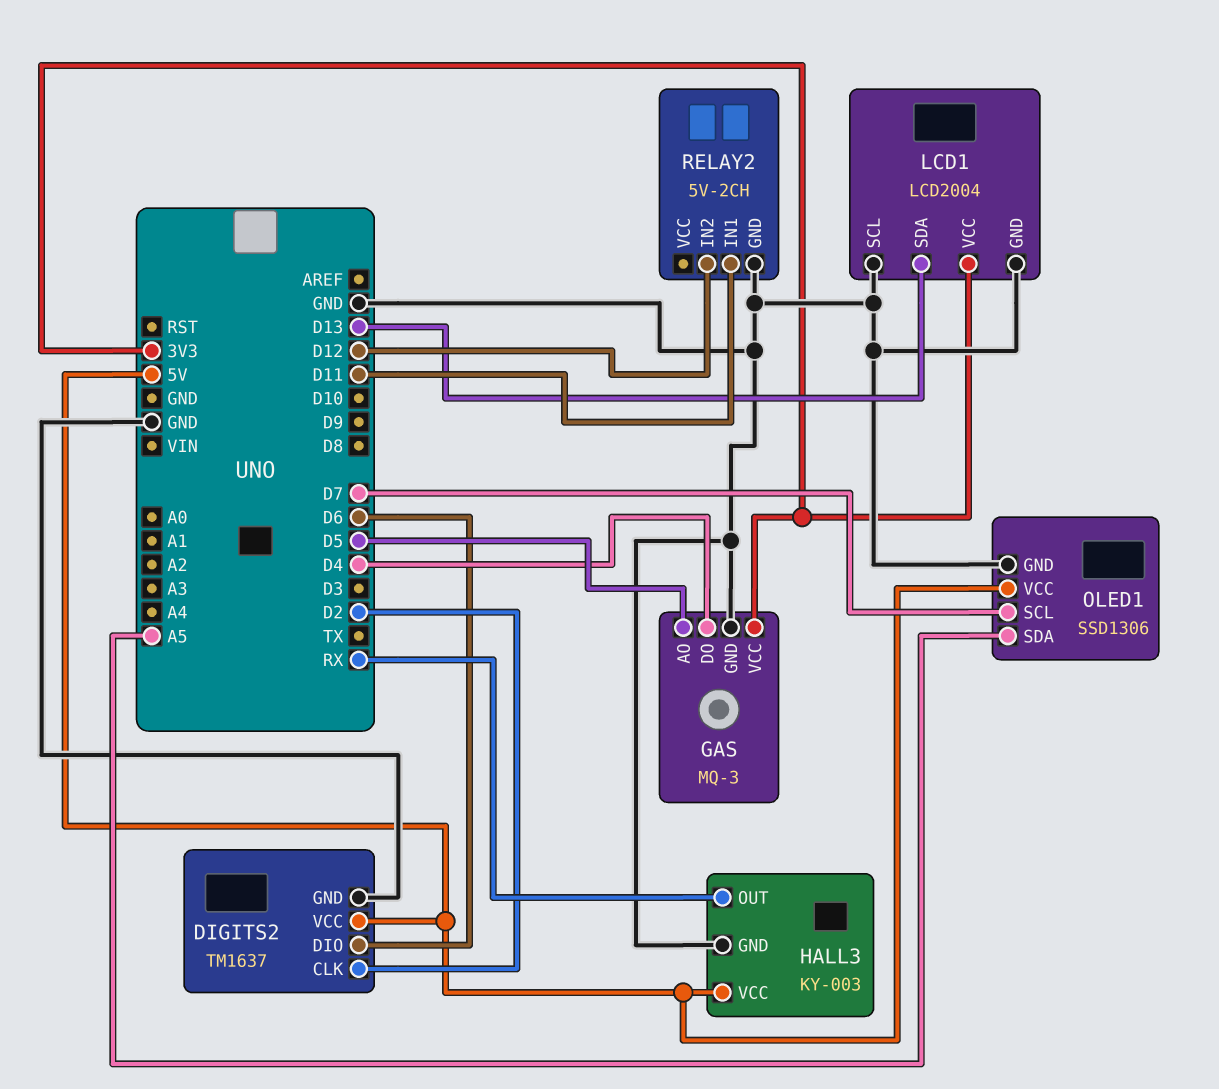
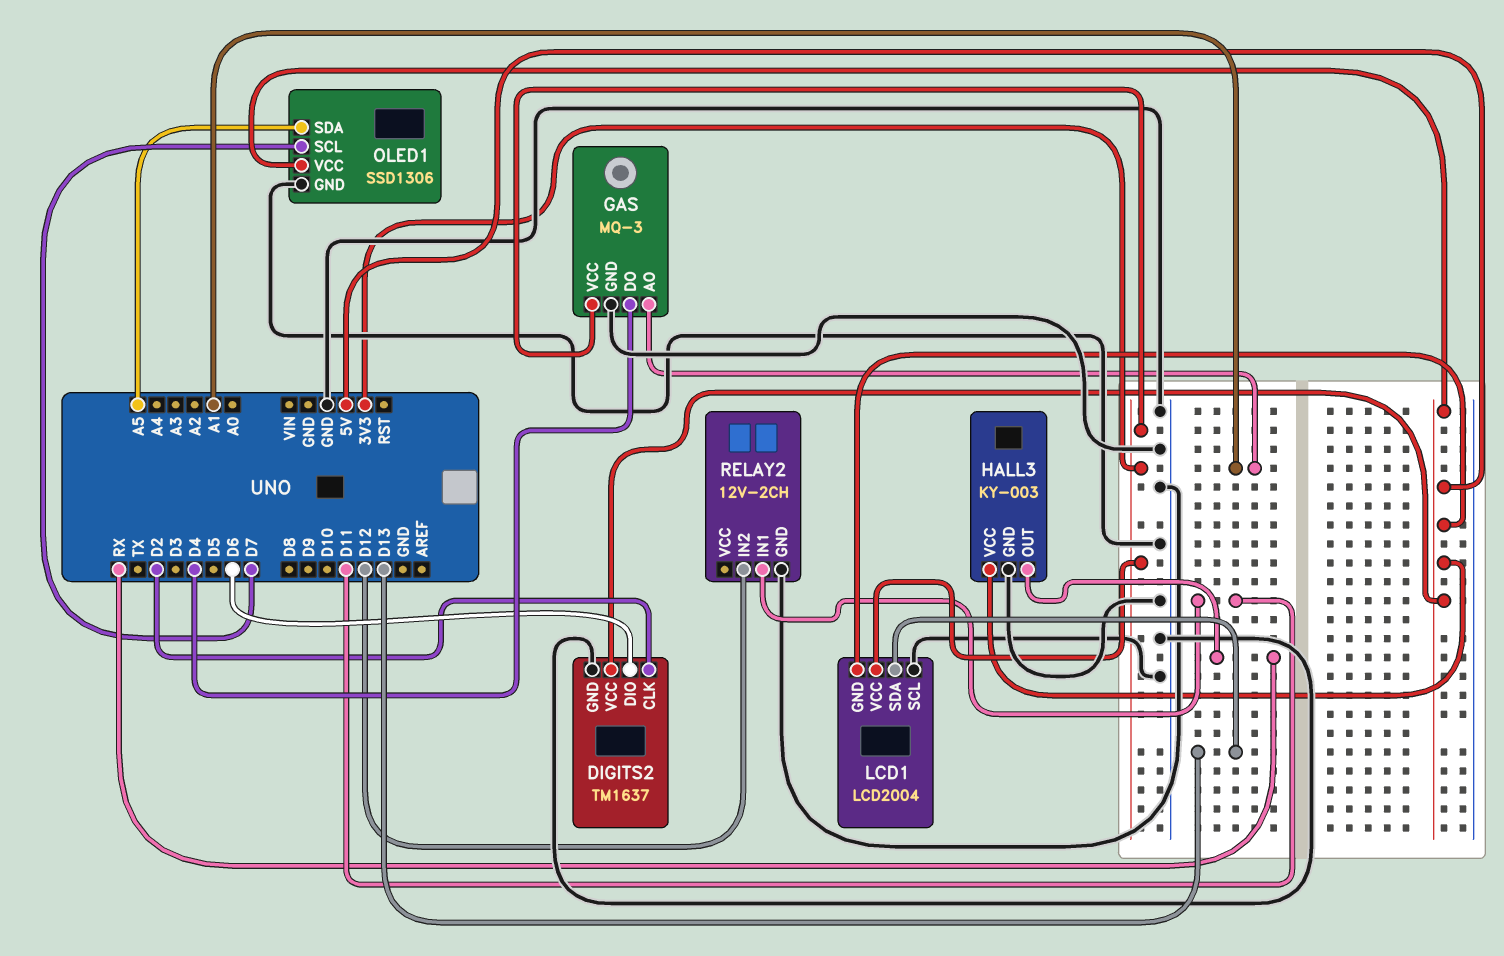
GAS pin AO: D5 -> A1
LCD1 pin GND: GND -> 5V
RELAY2: 5V-2CH -> 12V-2CH

